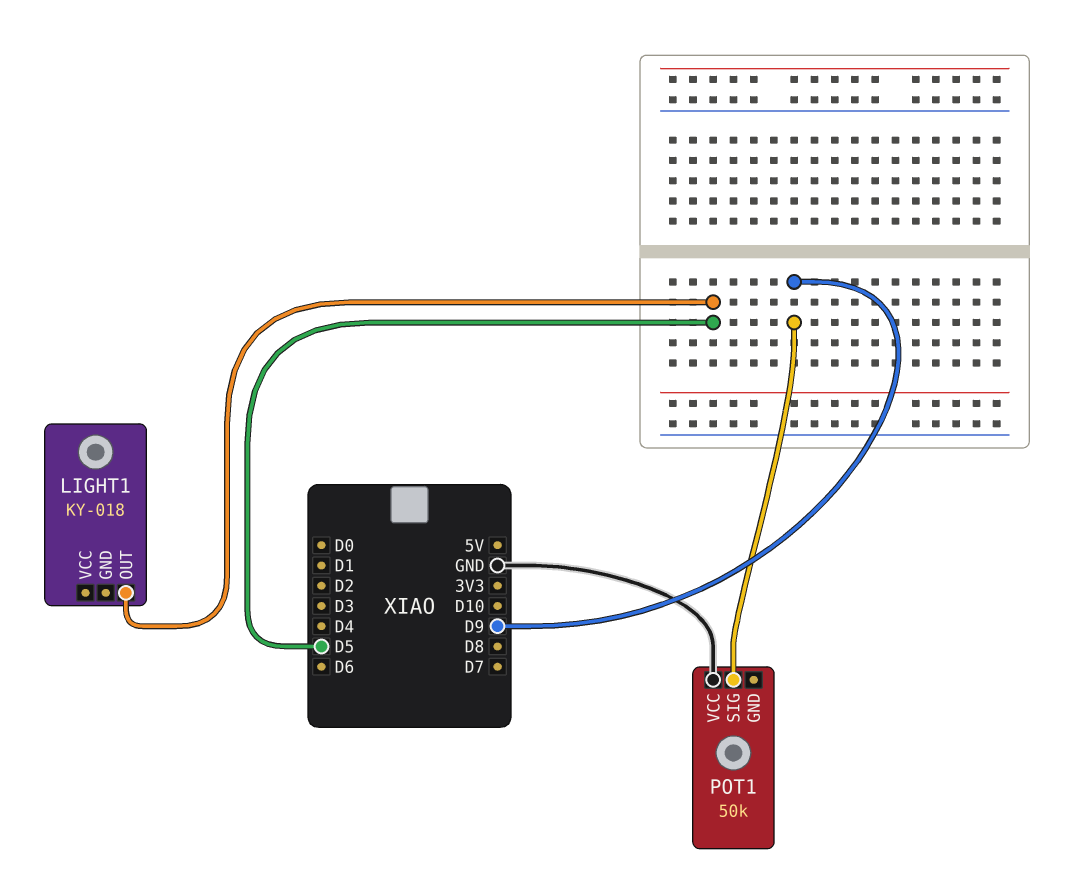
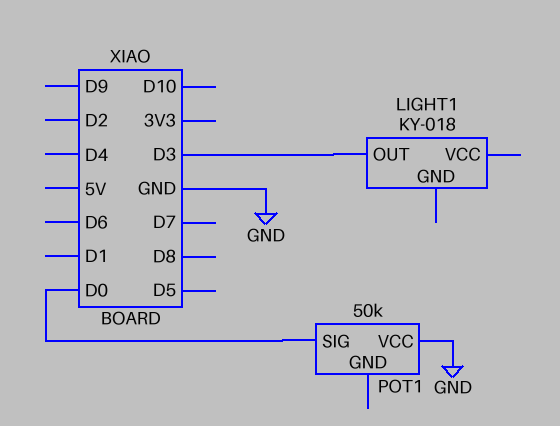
LIGHT1 pin OUT: D5 -> D3
POT1 pin SIG: D9 -> D0

